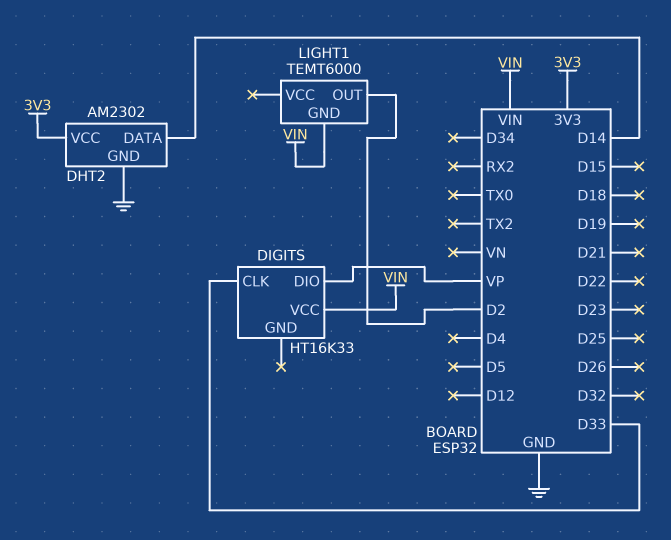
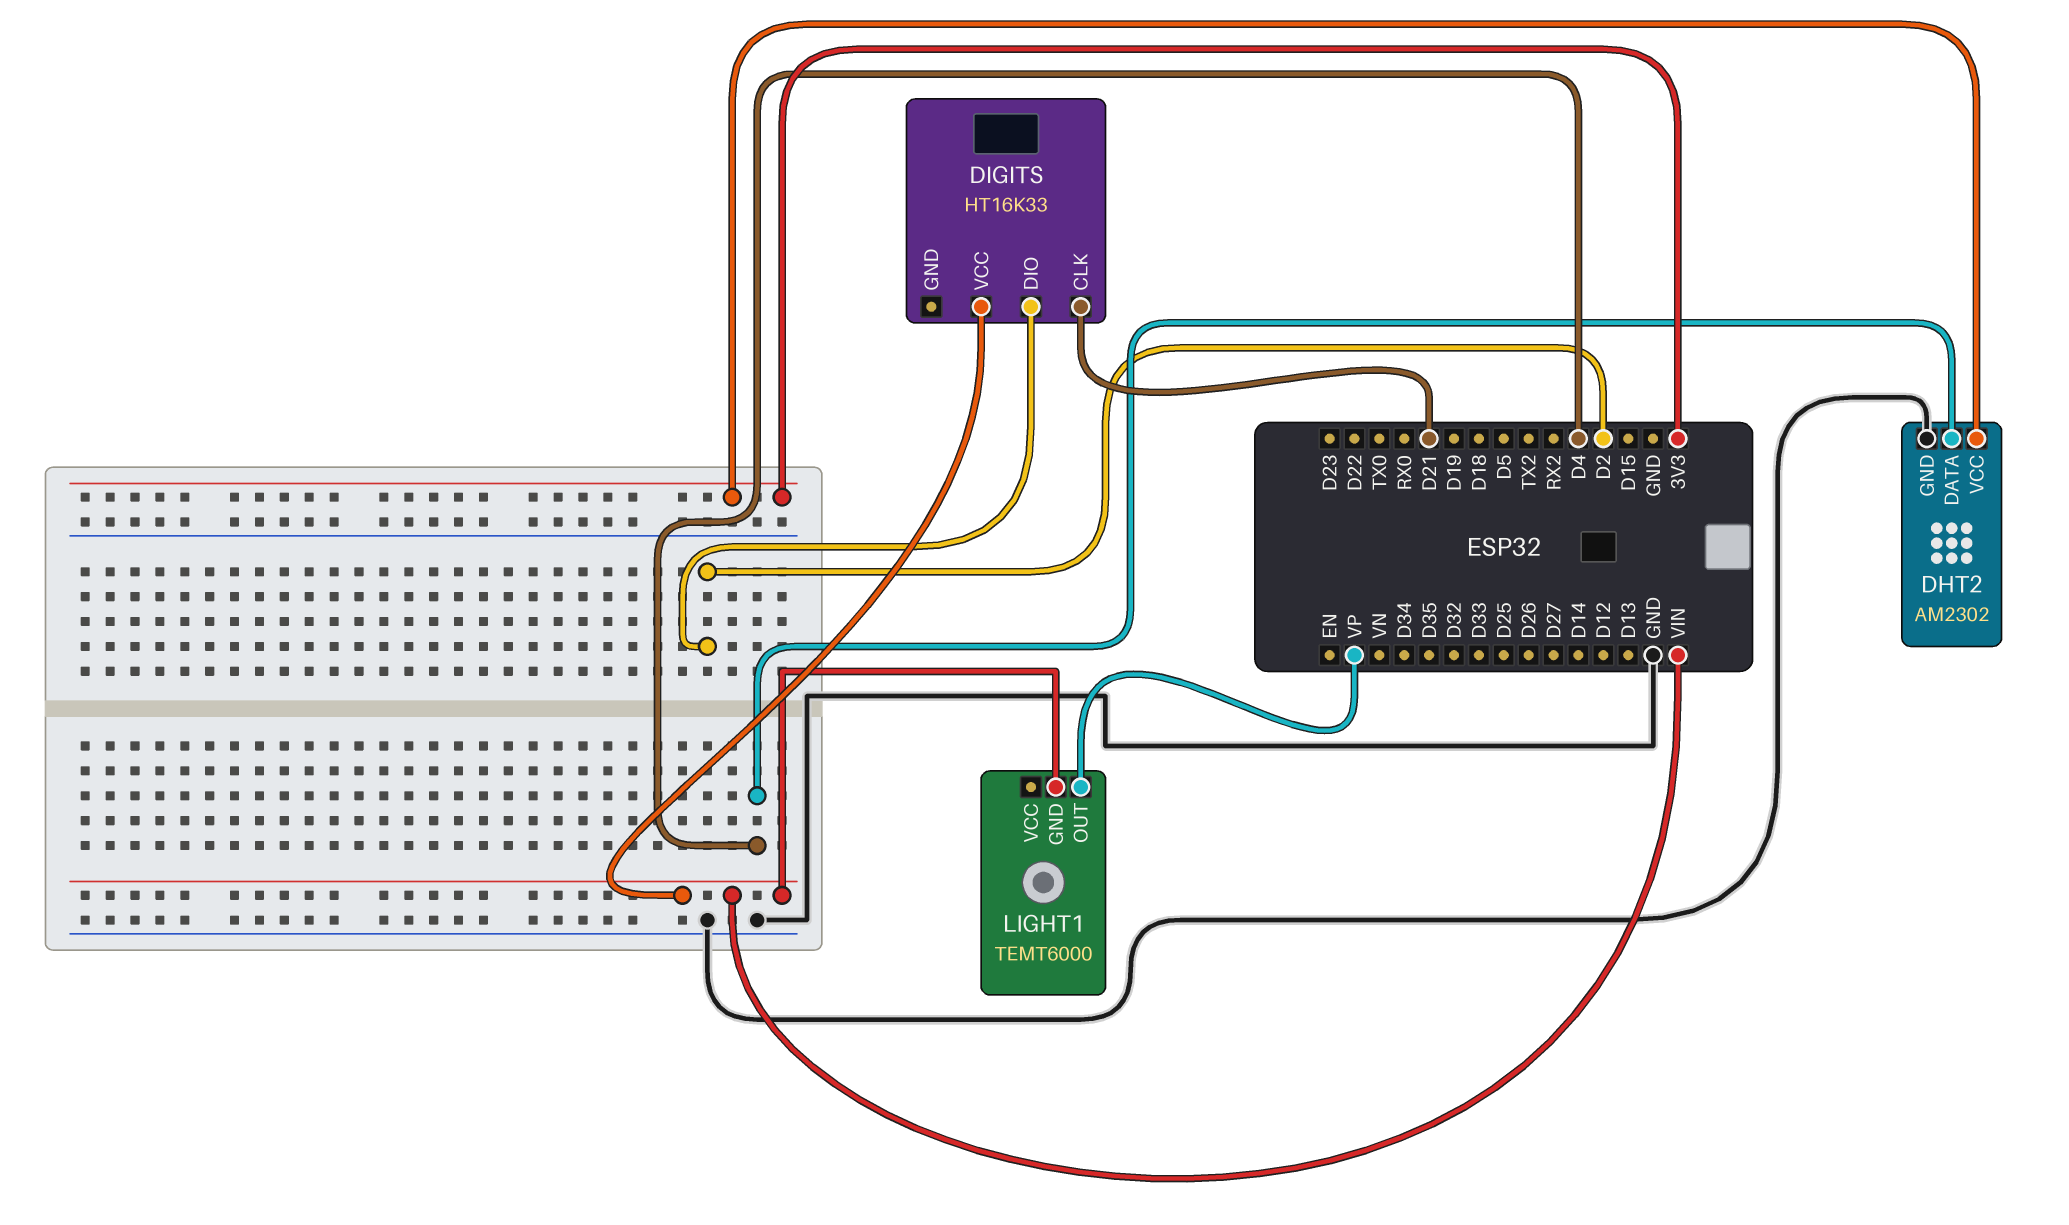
DHT2 pin DATA: D14 -> D4
DIGITS pin CLK: D33 -> D21
DIGITS pin DIO: VP -> D2
LIGHT1 pin OUT: D2 -> VP

